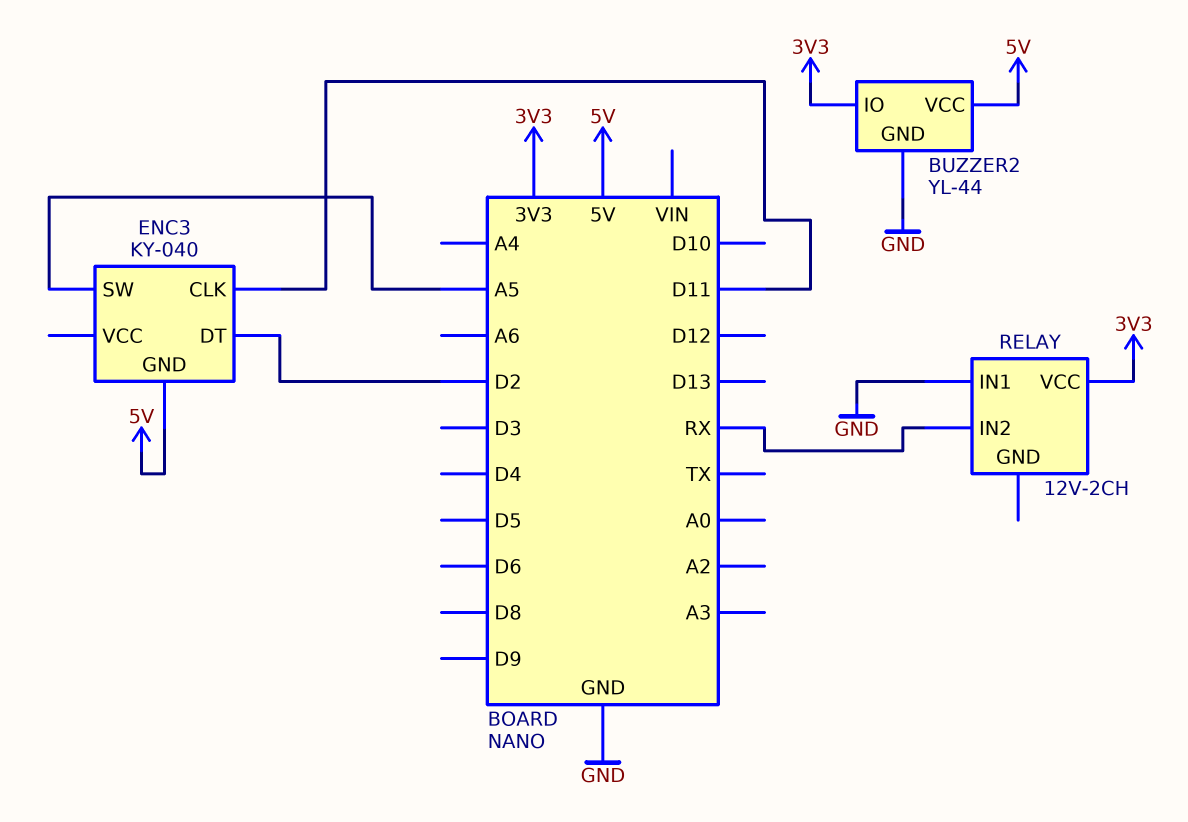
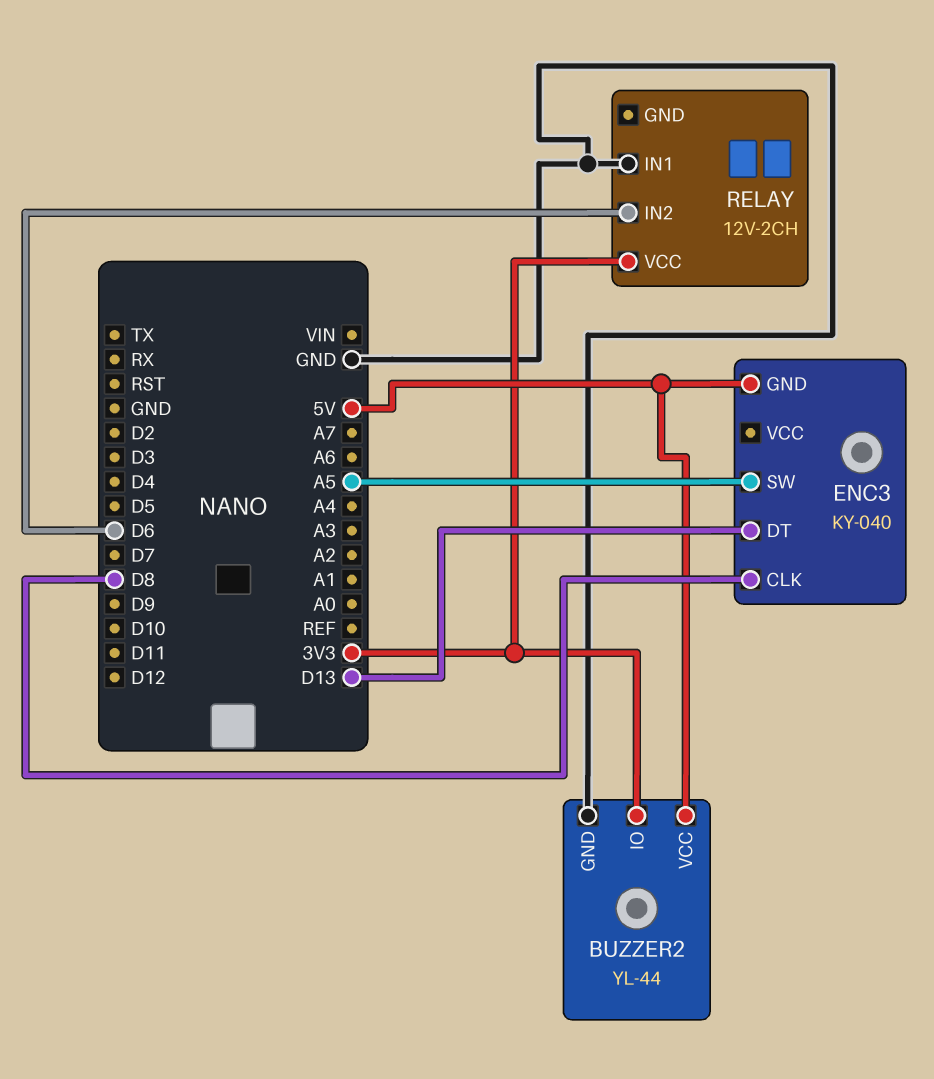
ENC3 pin CLK: D11 -> D8
ENC3 pin DT: D2 -> D13
RELAY pin IN2: RX -> D6

